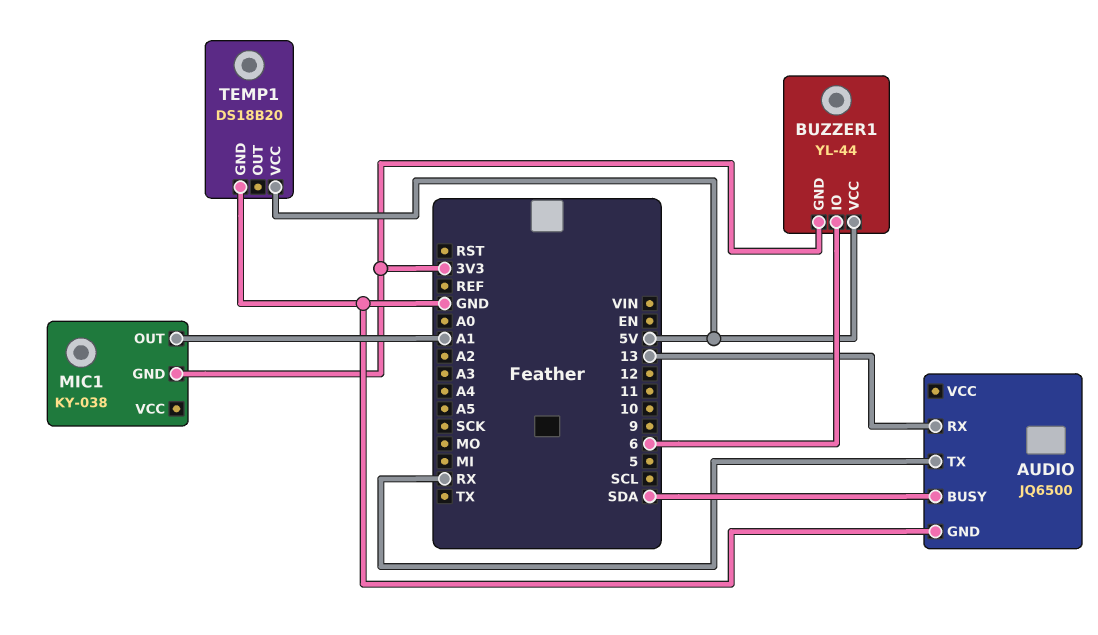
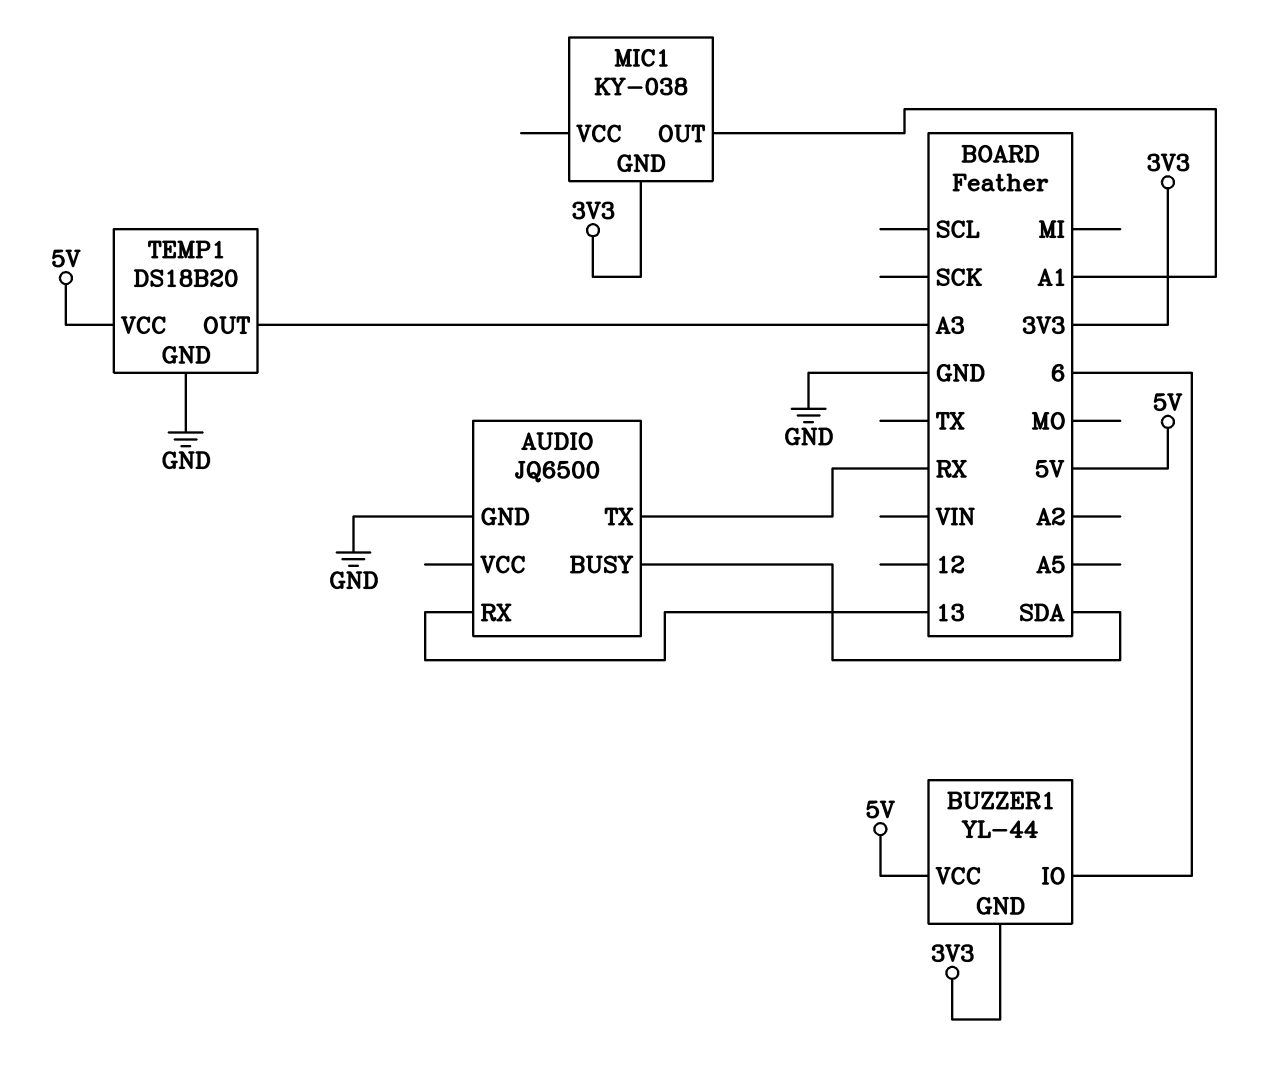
TEMP1 pin OUT: none -> A3

